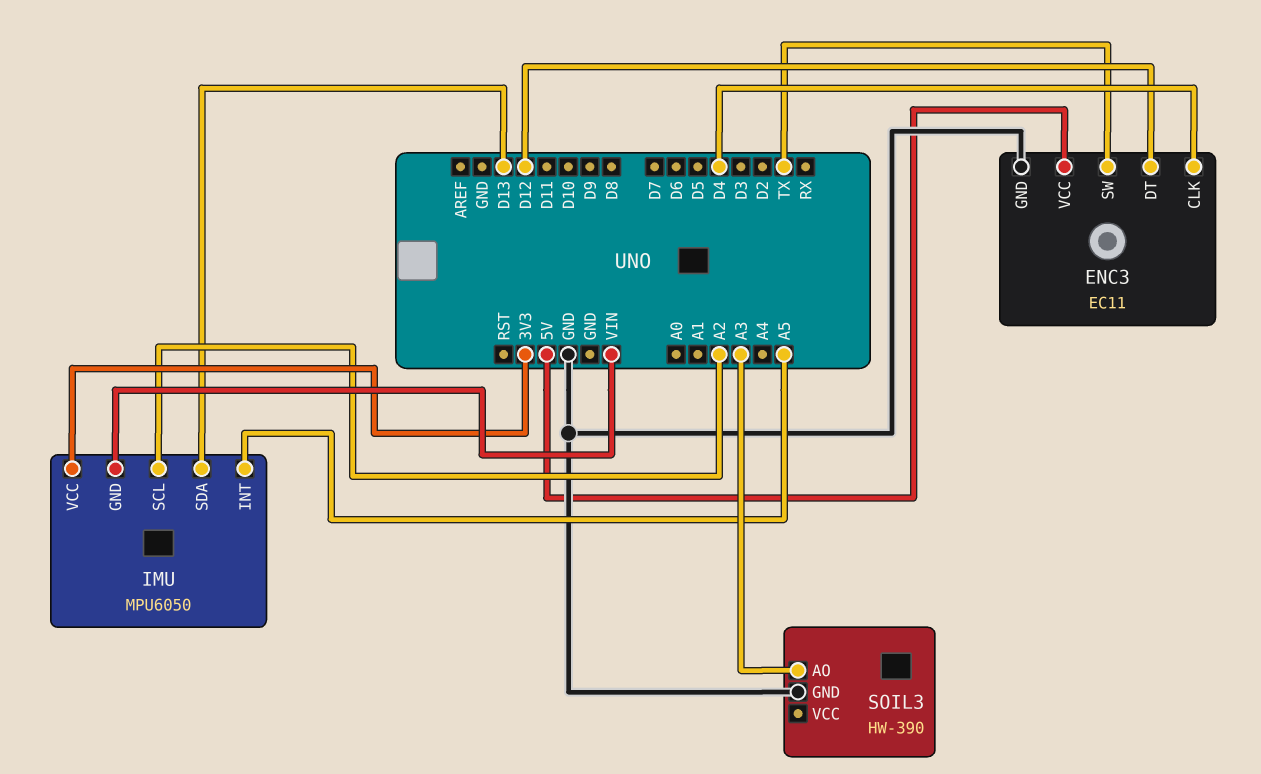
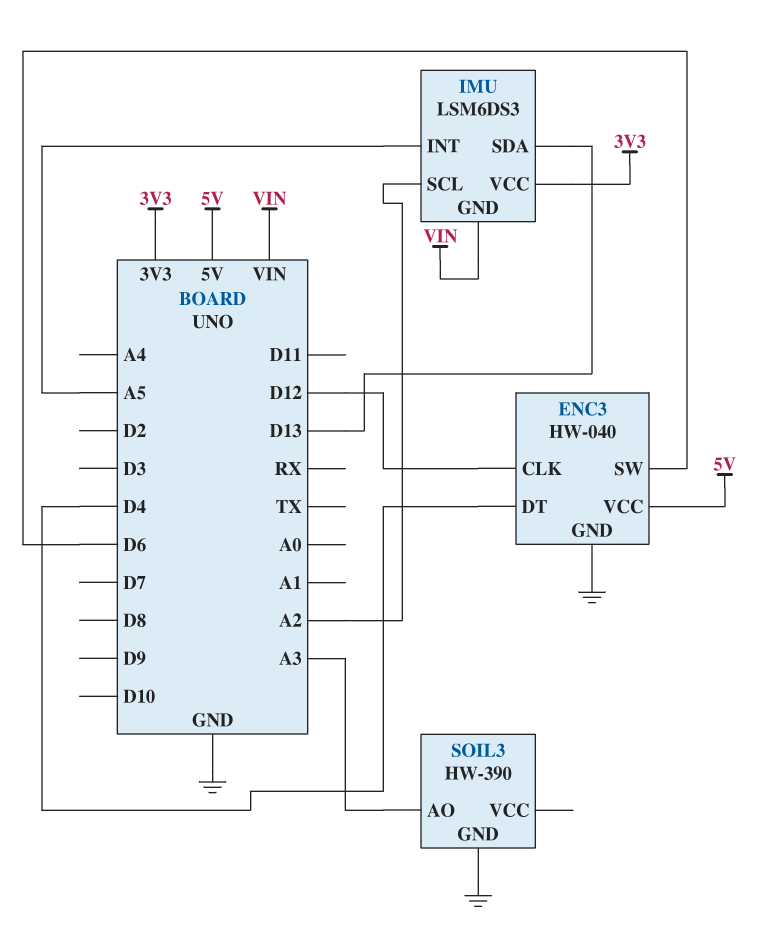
ENC3: EC11 -> HW-040
ENC3 pin CLK: D4 -> D12
ENC3 pin DT: D12 -> D4
ENC3 pin SW: TX -> D6
IMU: MPU6050 -> LSM6DS3

